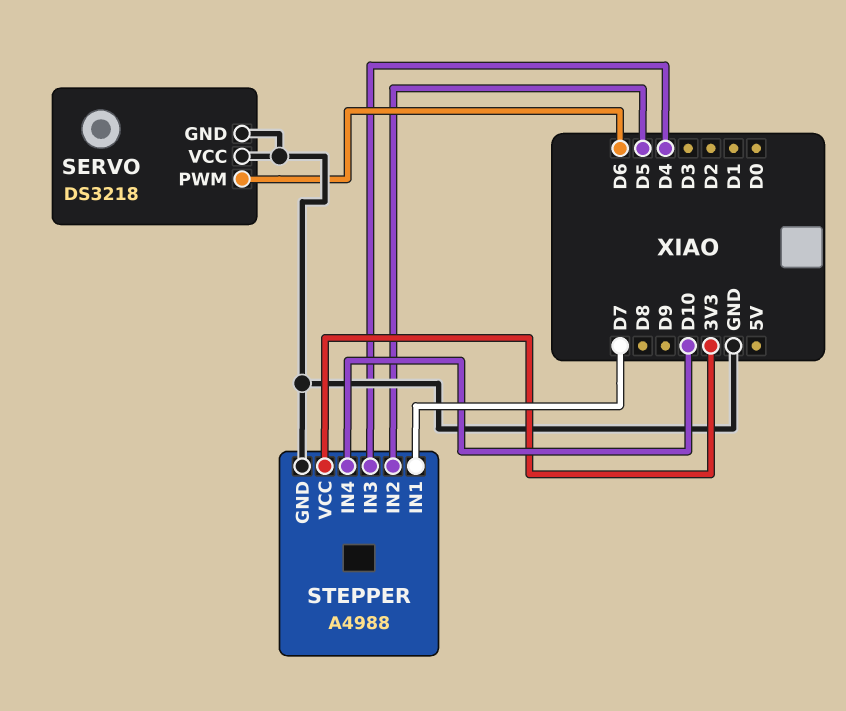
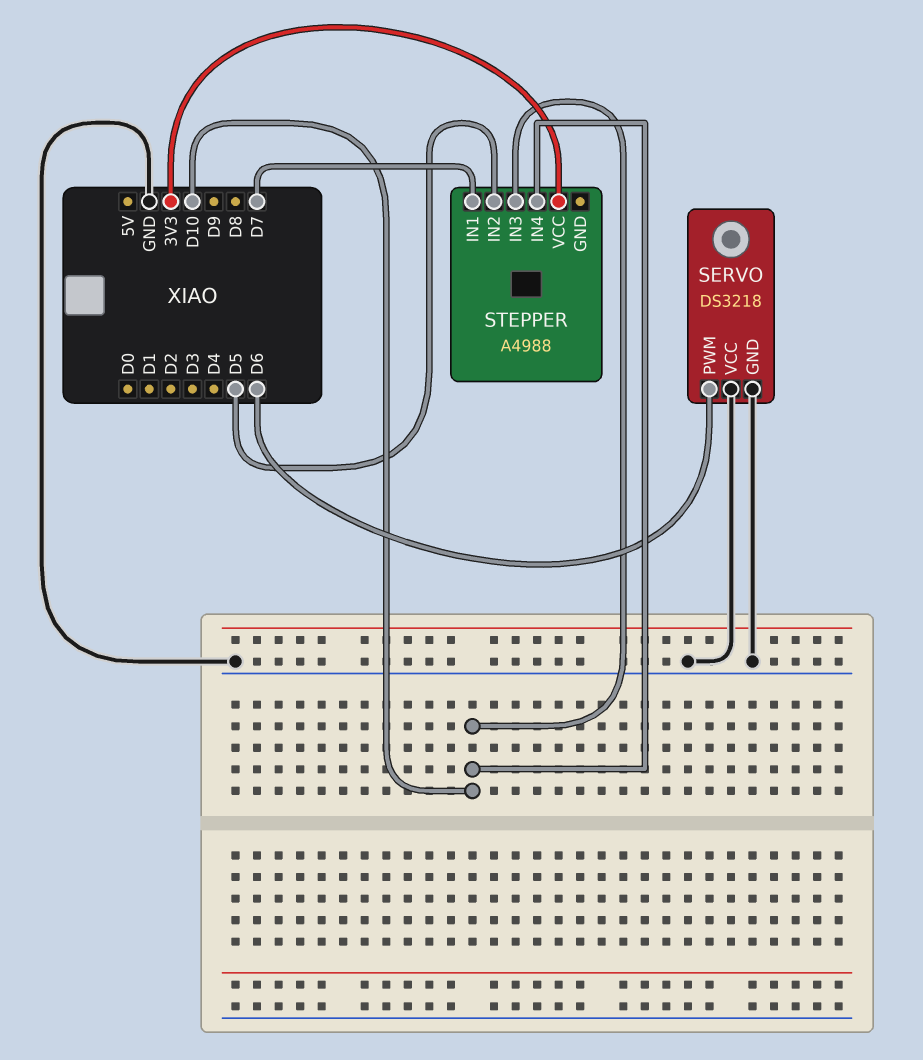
STEPPER pin GND: GND -> none
STEPPER pin IN3: D4 -> D10

